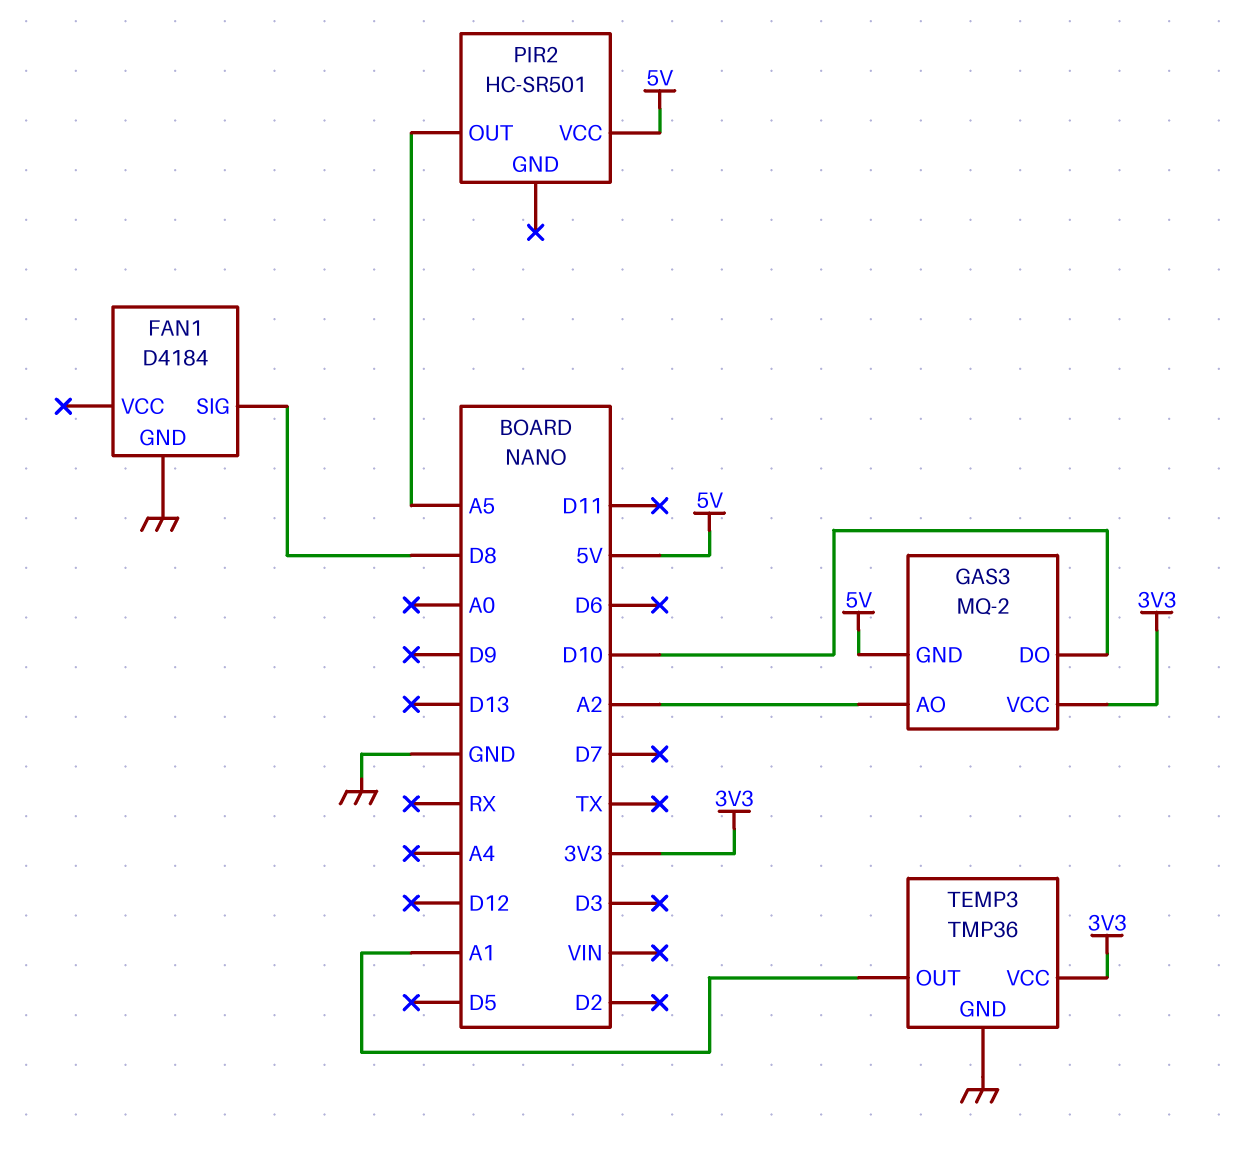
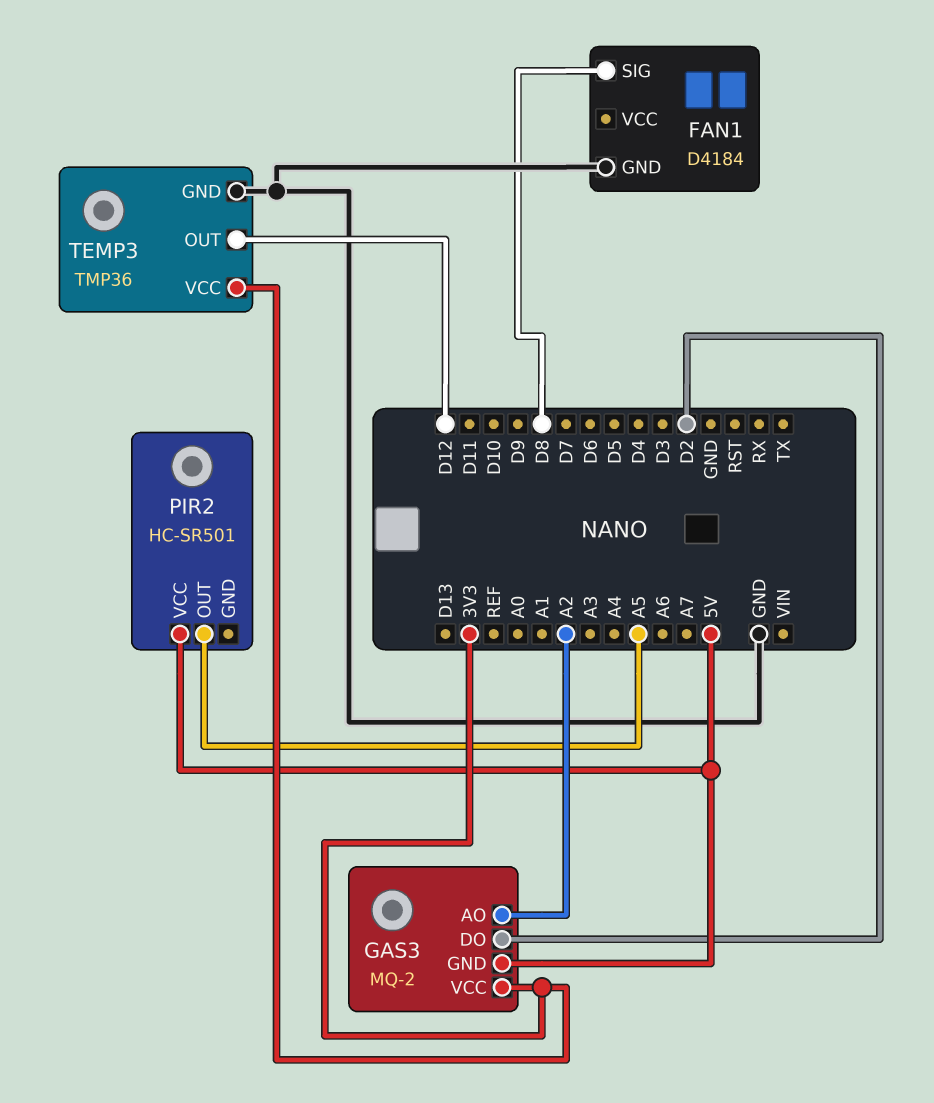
GAS3 pin DO: D10 -> D2
TEMP3 pin OUT: A1 -> D12

